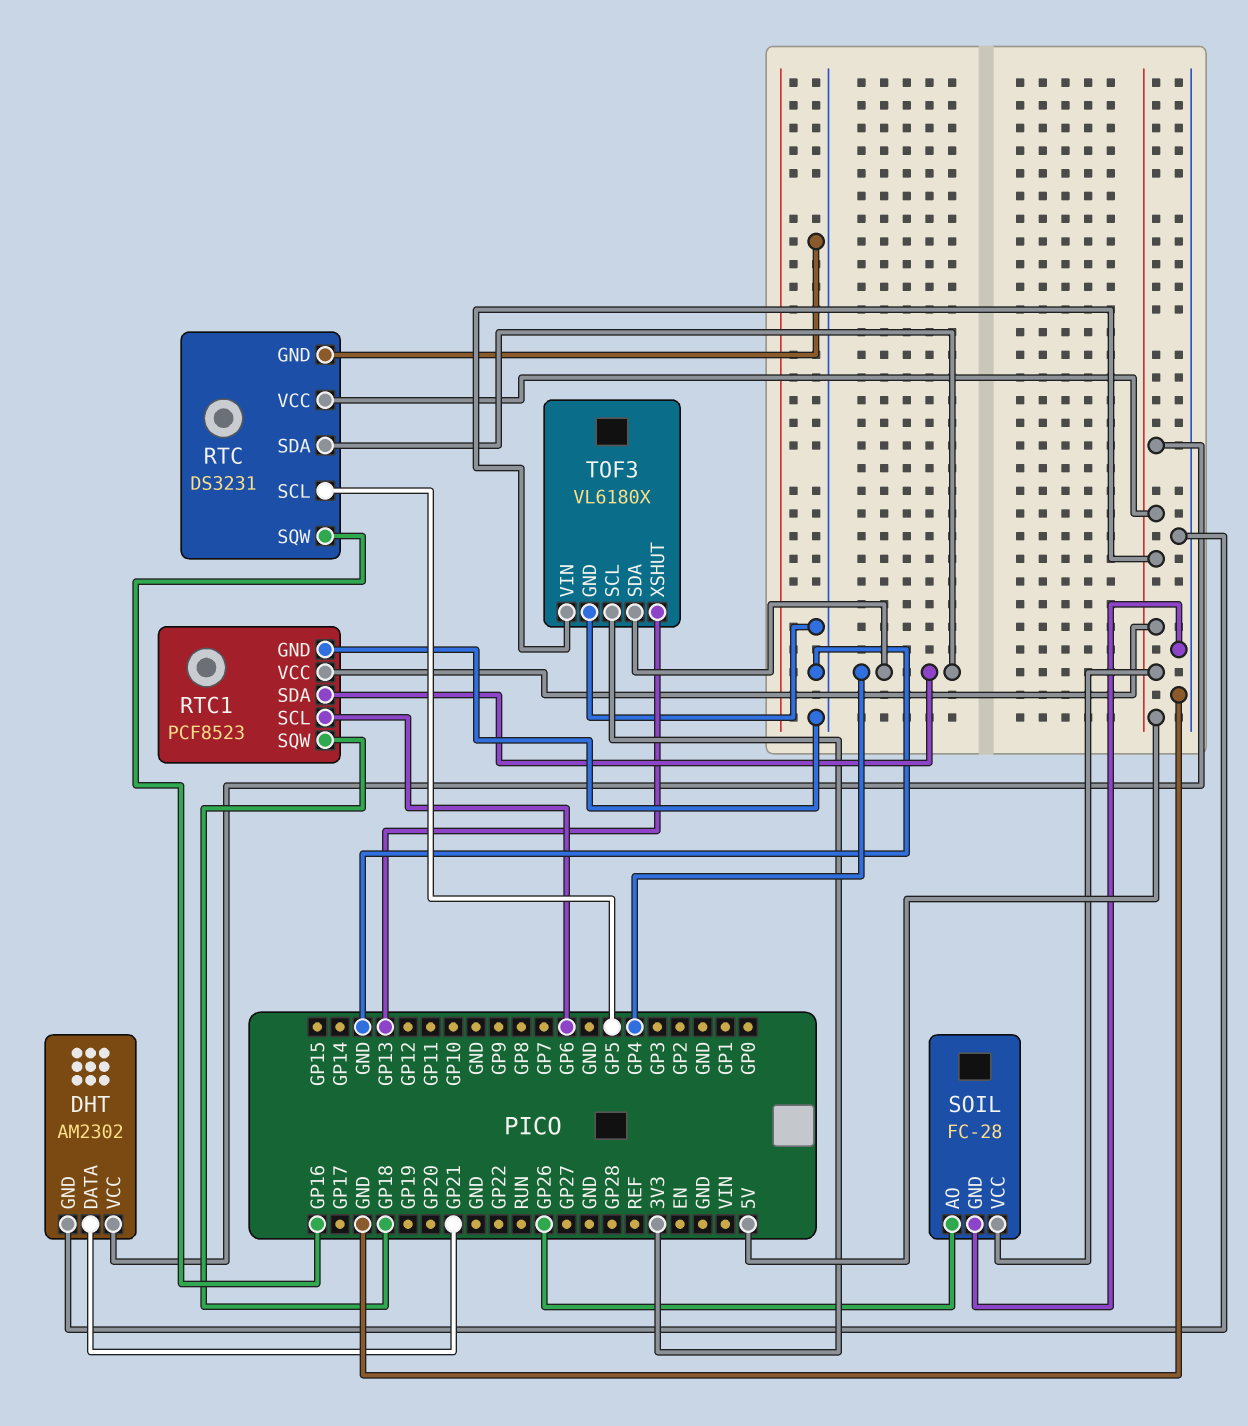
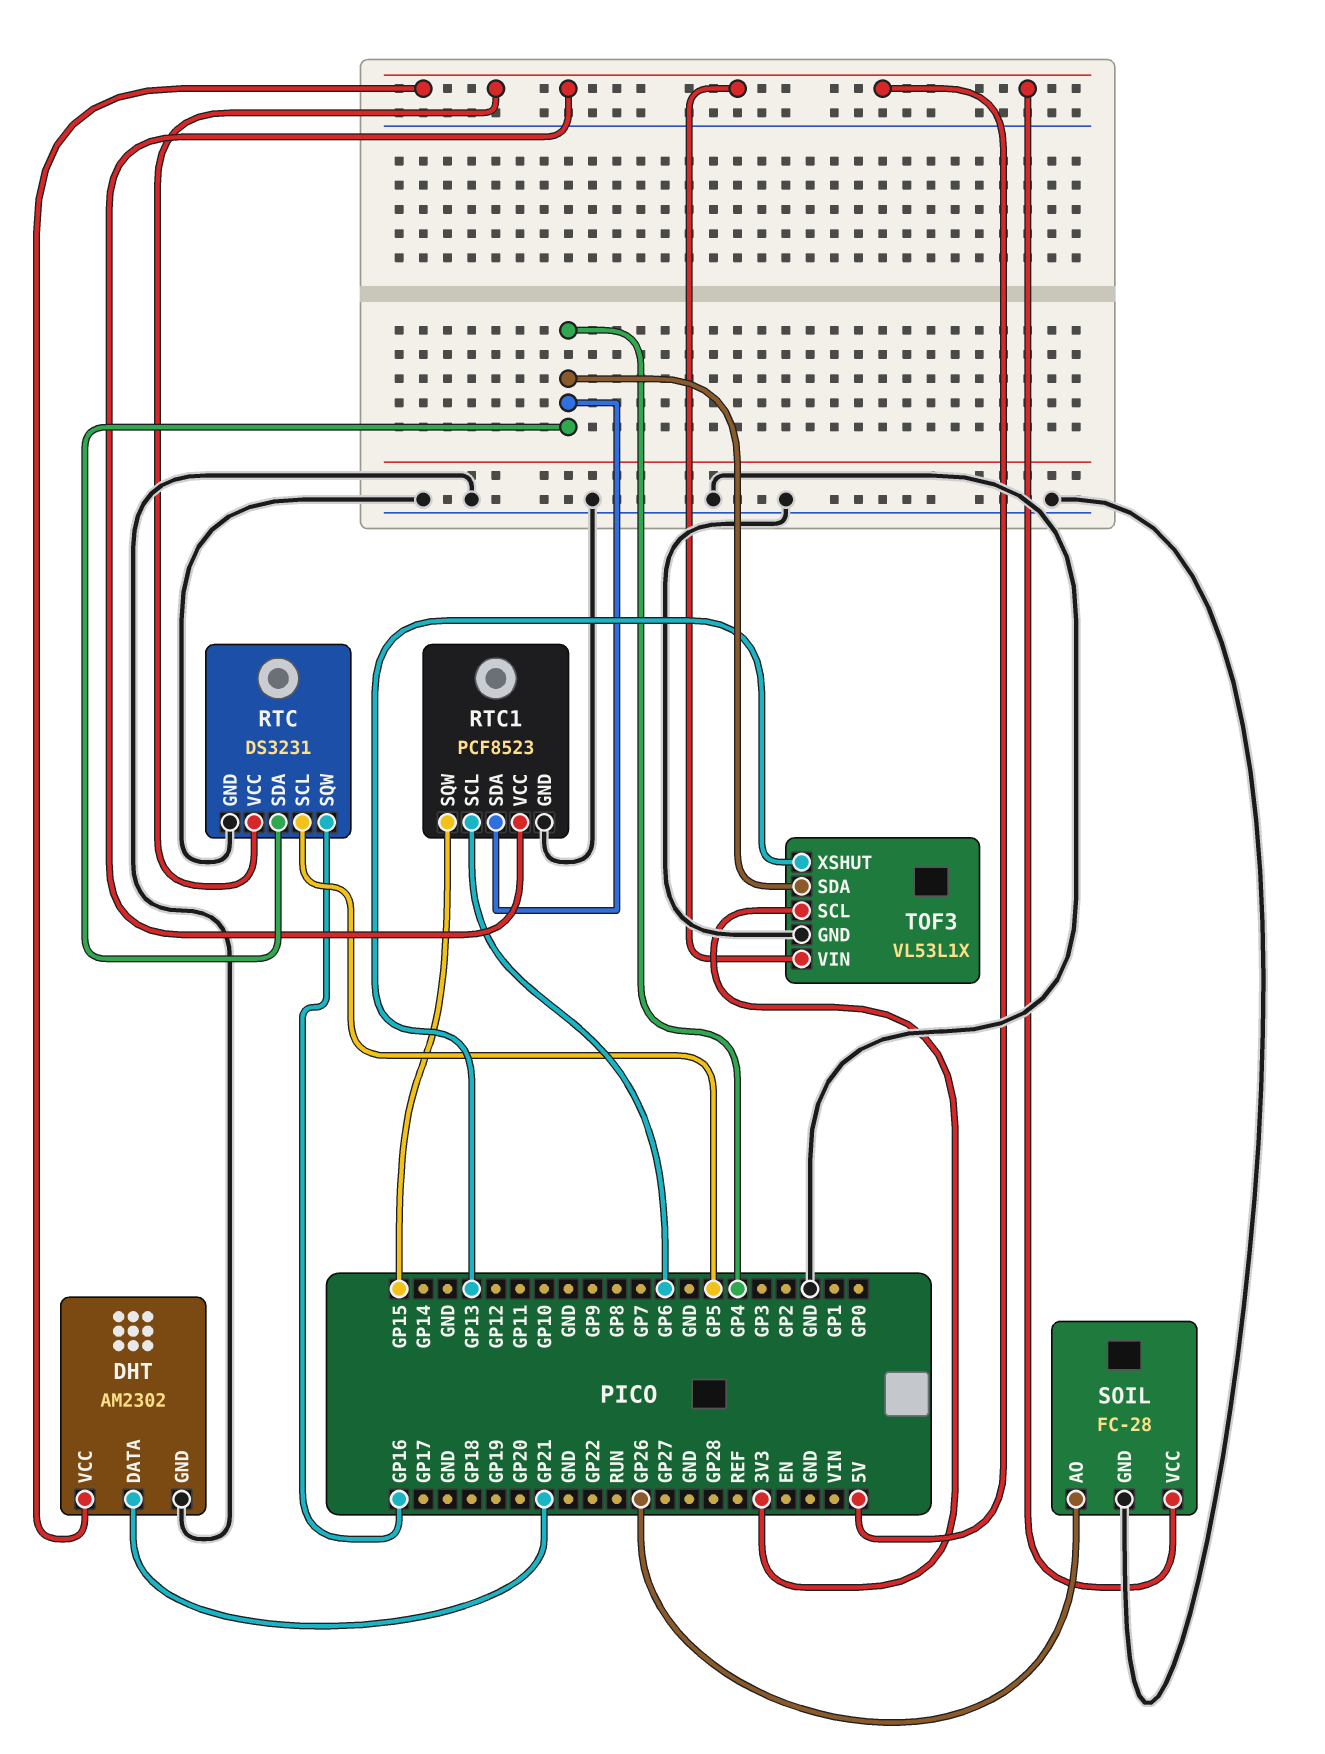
RTC1 pin SQW: GP18 -> GP15
TOF3: VL6180X -> VL53L1X

